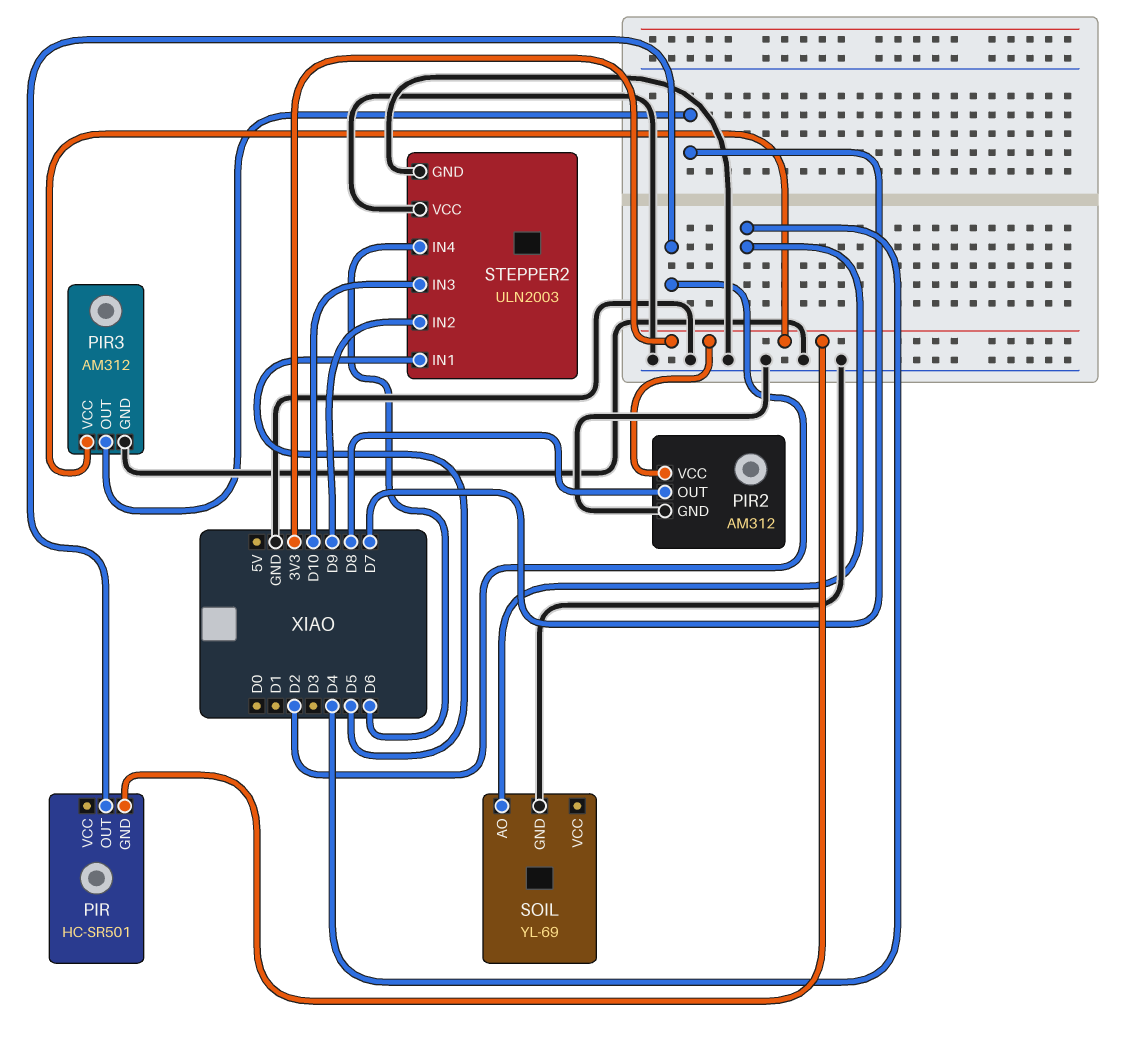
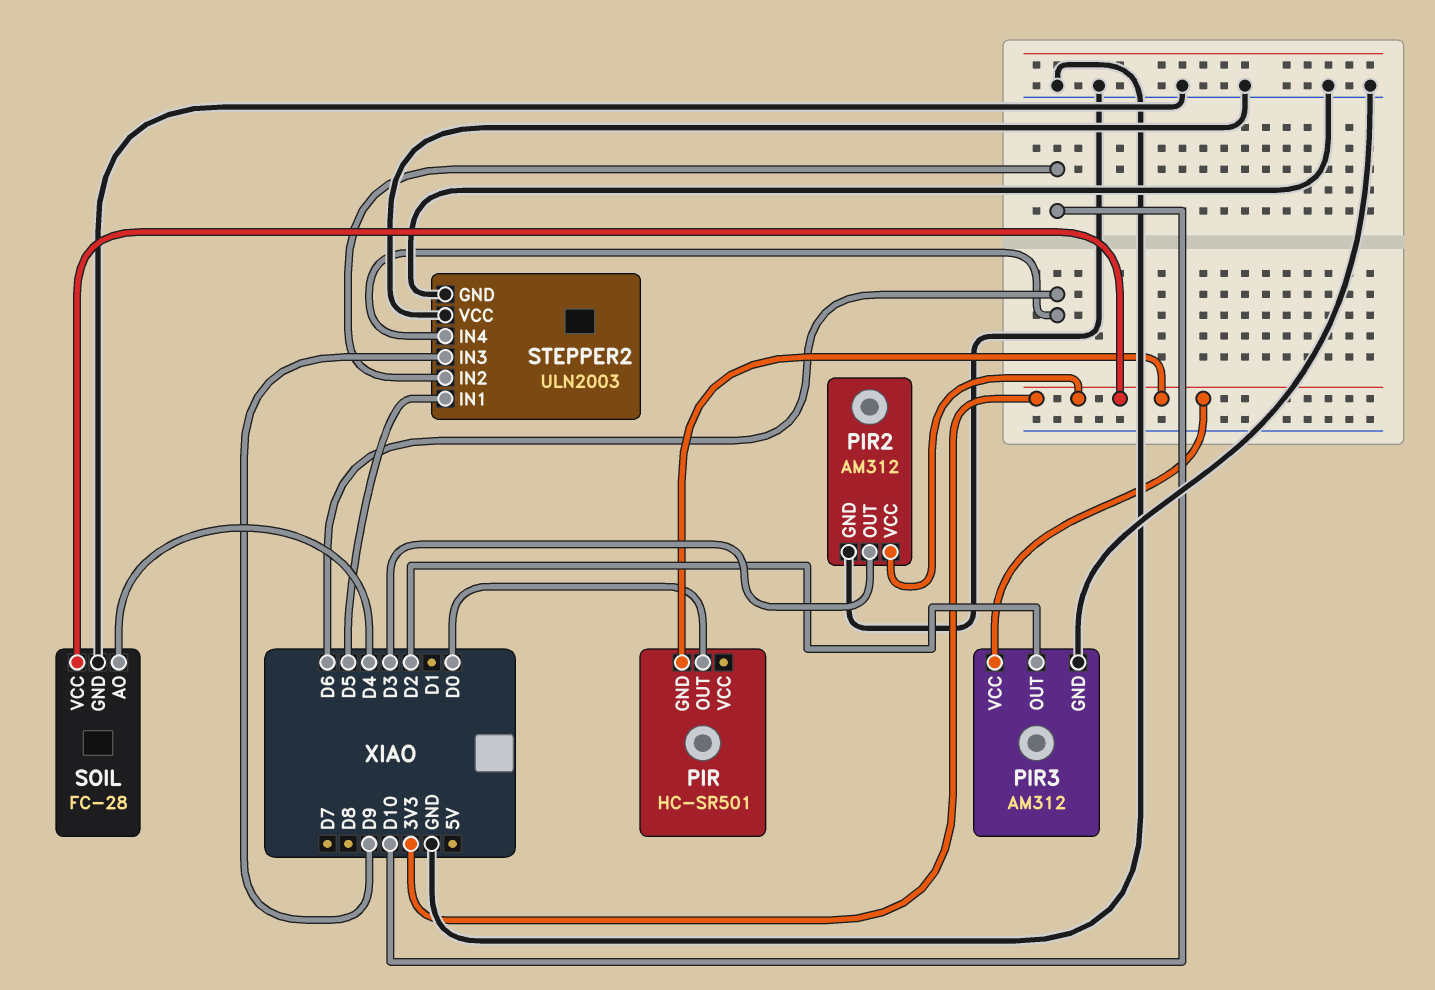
PIR pin OUT: D2 -> D0
PIR2 pin OUT: D8 -> D3
PIR3 pin OUT: D7 -> D2
SOIL: YL-69 -> FC-28
SOIL pin VCC: none -> 3V3
STEPPER2 pin IN2: D9 -> D10
STEPPER2 pin IN3: D10 -> D9

